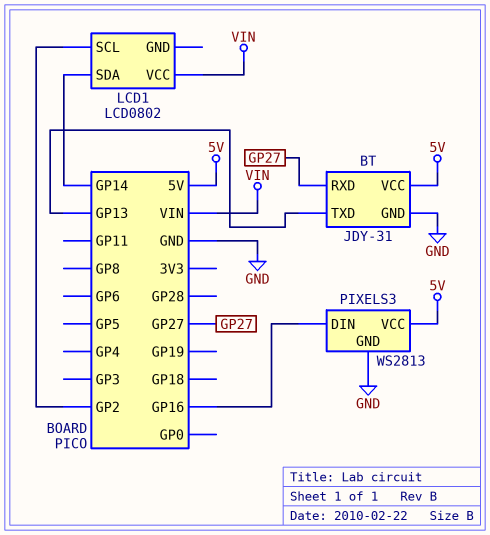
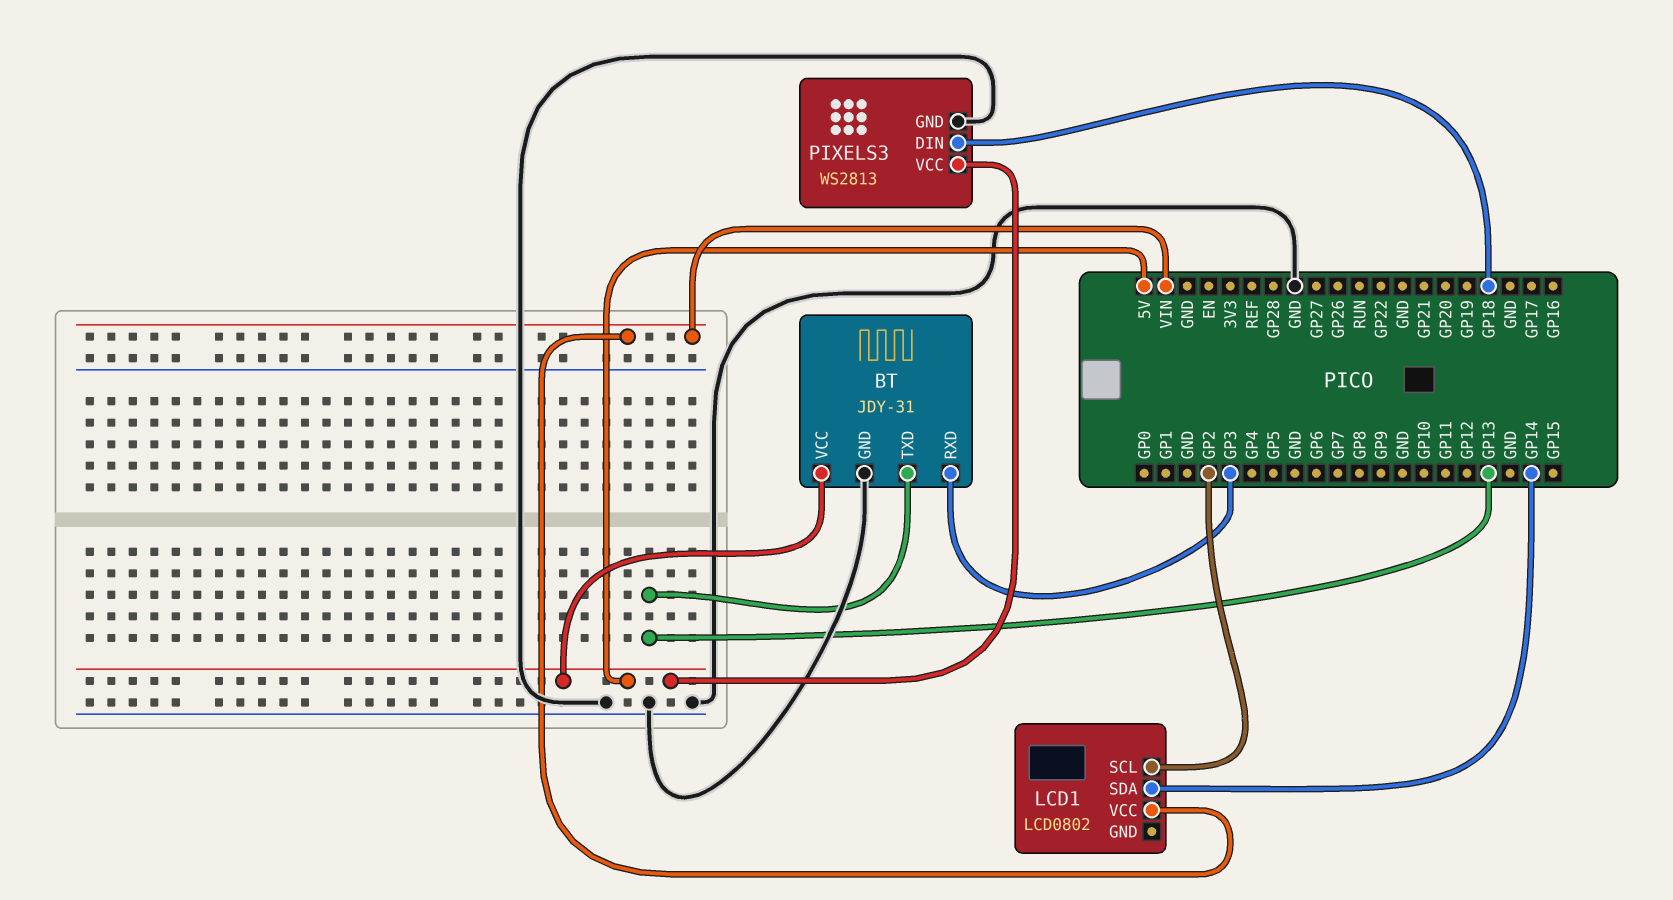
BT pin RXD: GP27 -> GP3
PIXELS3 pin DIN: GP16 -> GP18

